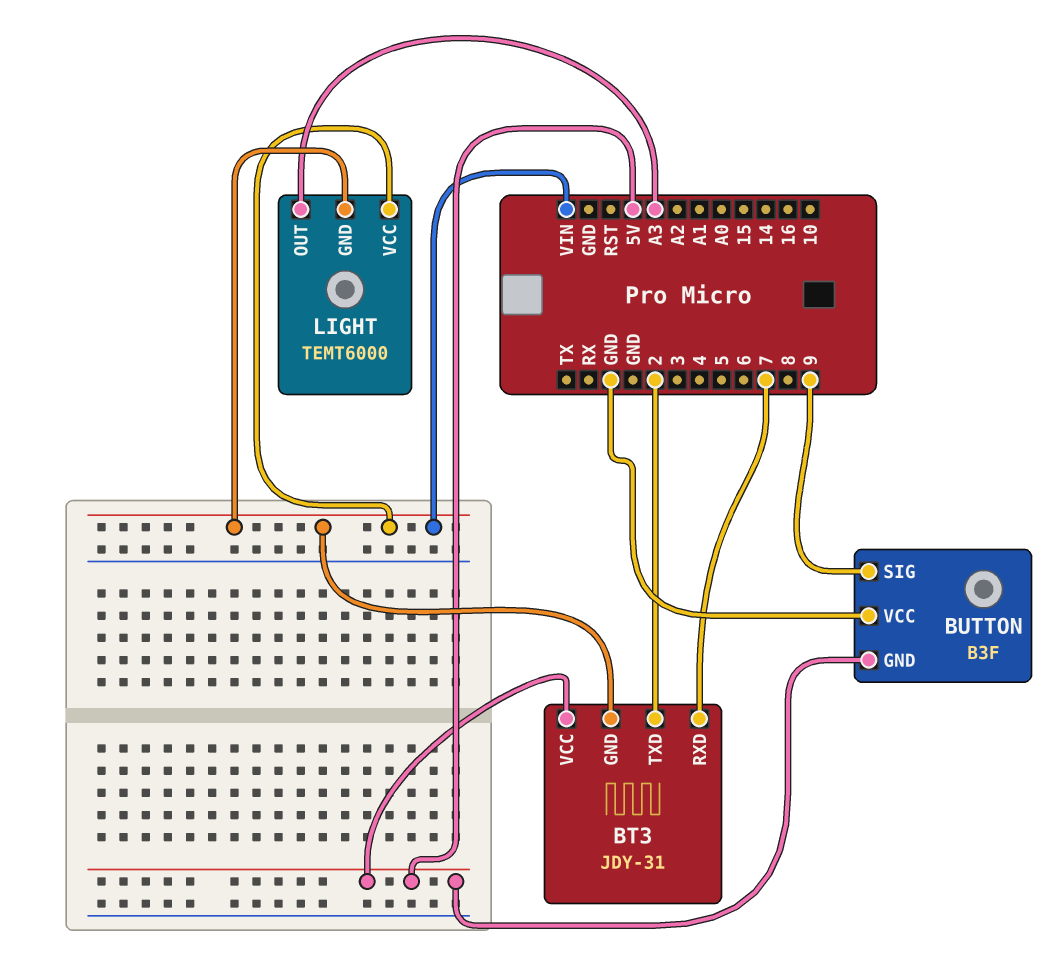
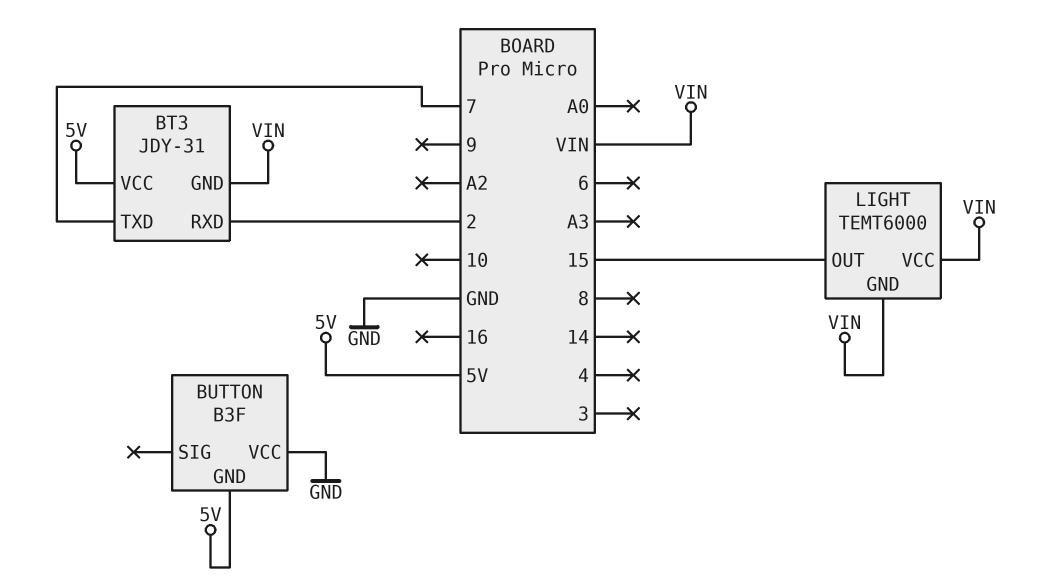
BT3 pin RXD: 7 -> 2
BT3 pin TXD: 2 -> 7
BUTTON pin SIG: 9 -> none
LIGHT pin OUT: A3 -> 15

